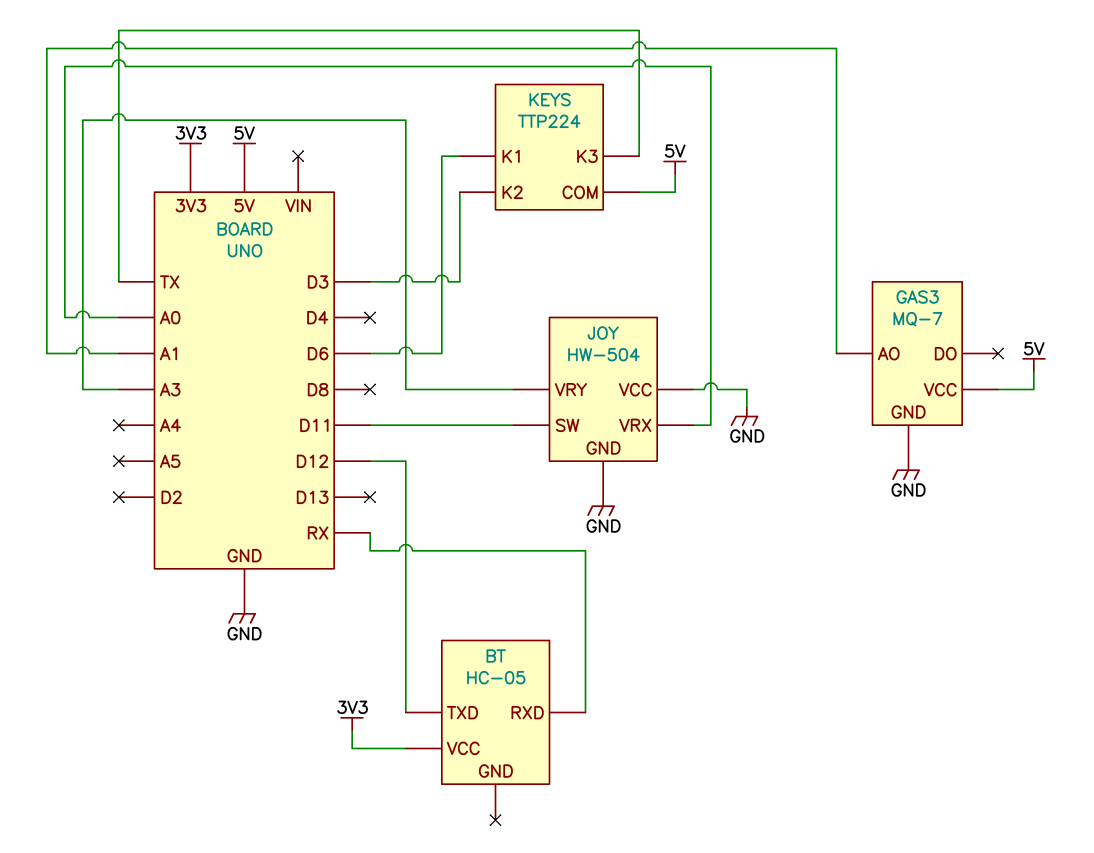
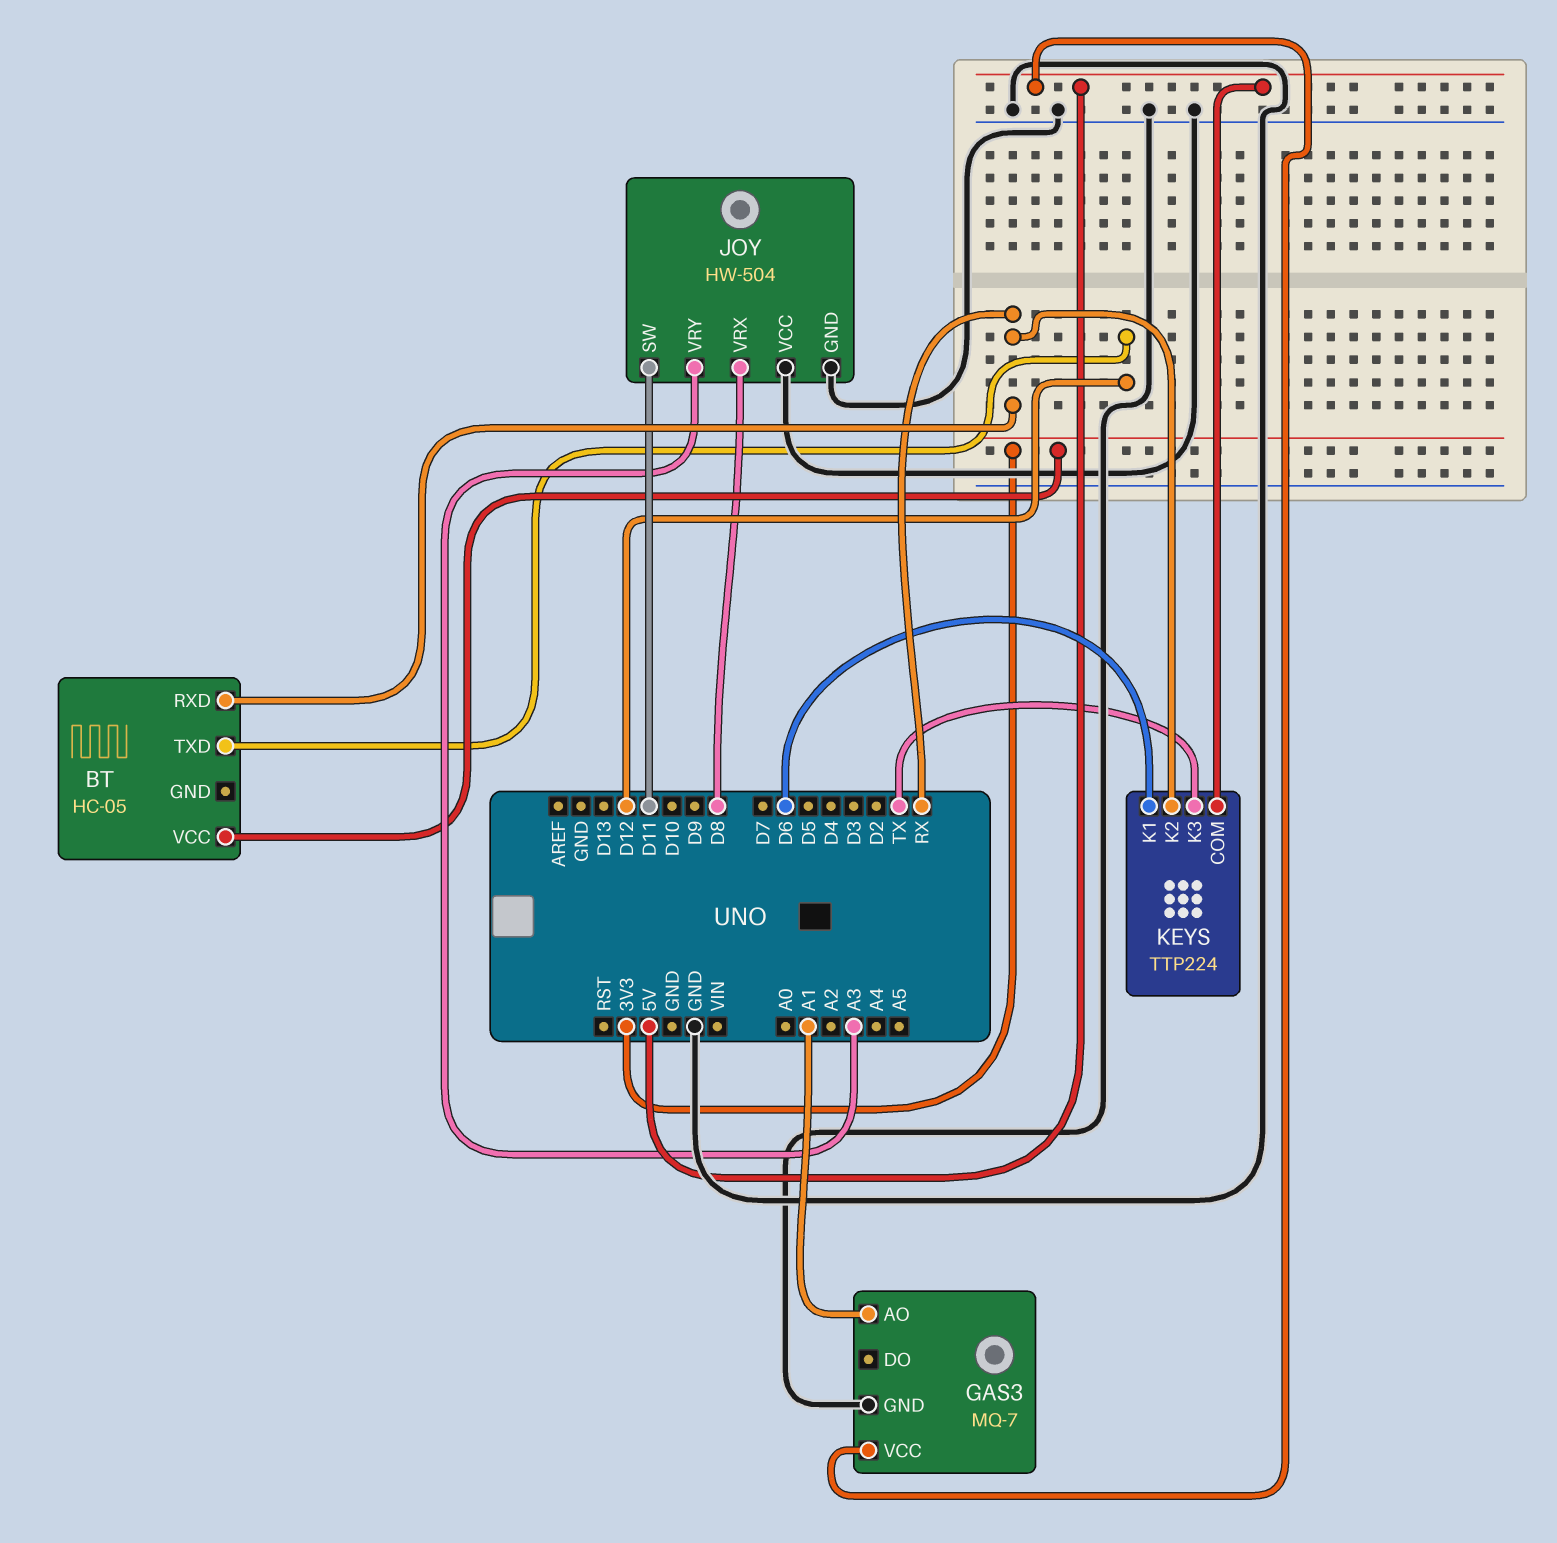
JOY pin VRX: A0 -> D8
KEYS pin K2: D3 -> RX

